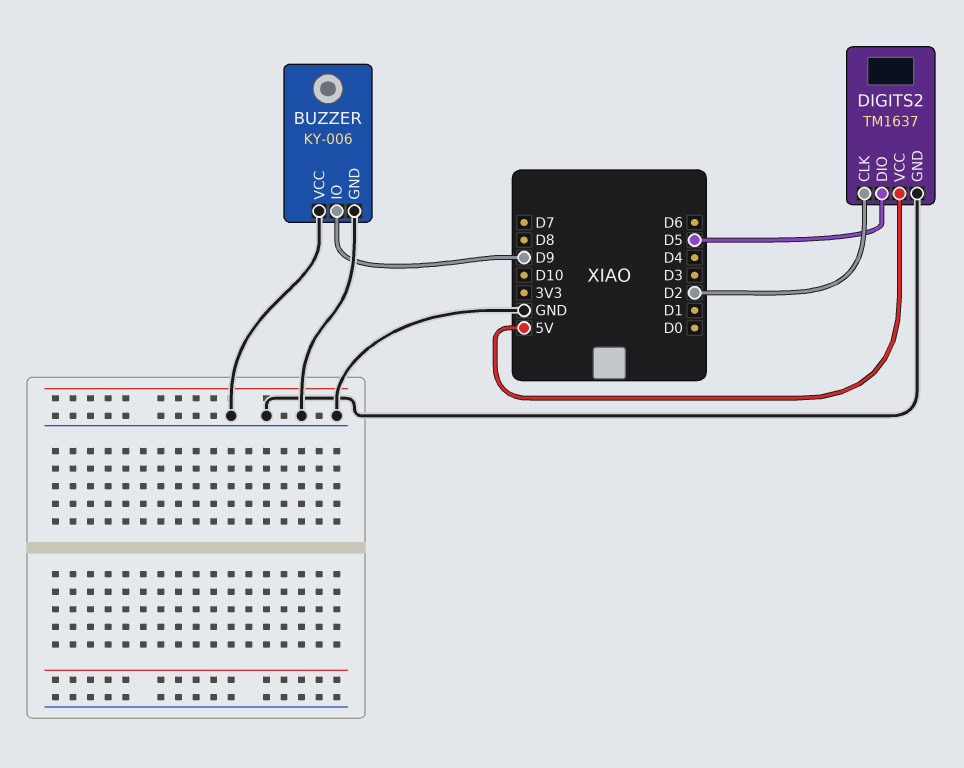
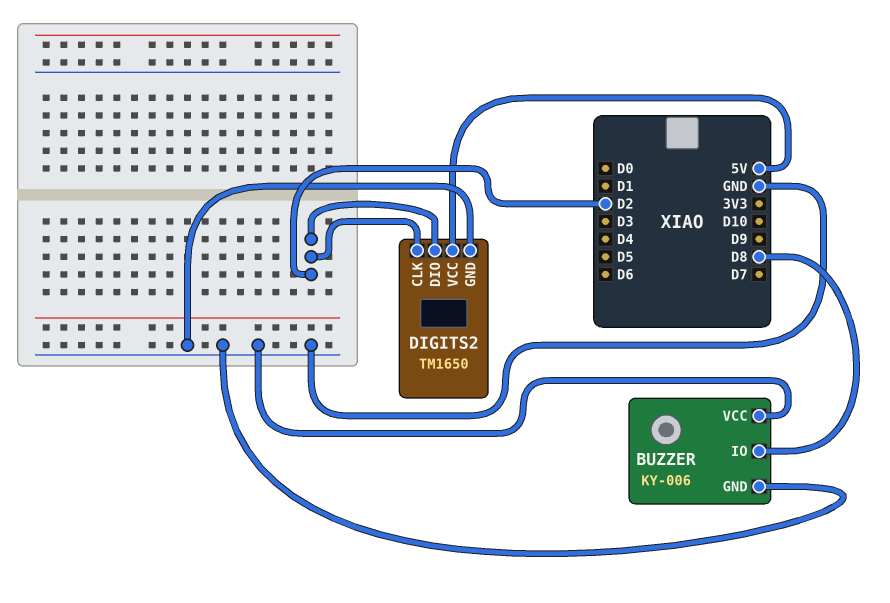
BUZZER pin IO: D9 -> D8
DIGITS2: TM1637 -> TM1650
DIGITS2 pin DIO: D5 -> D2

